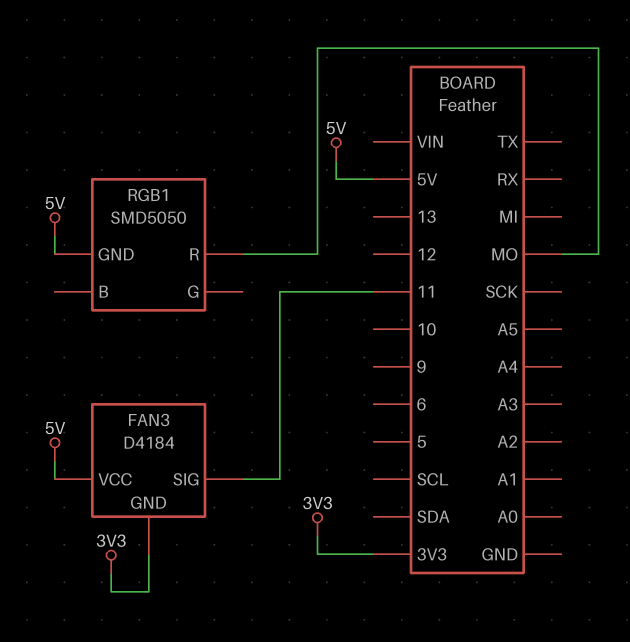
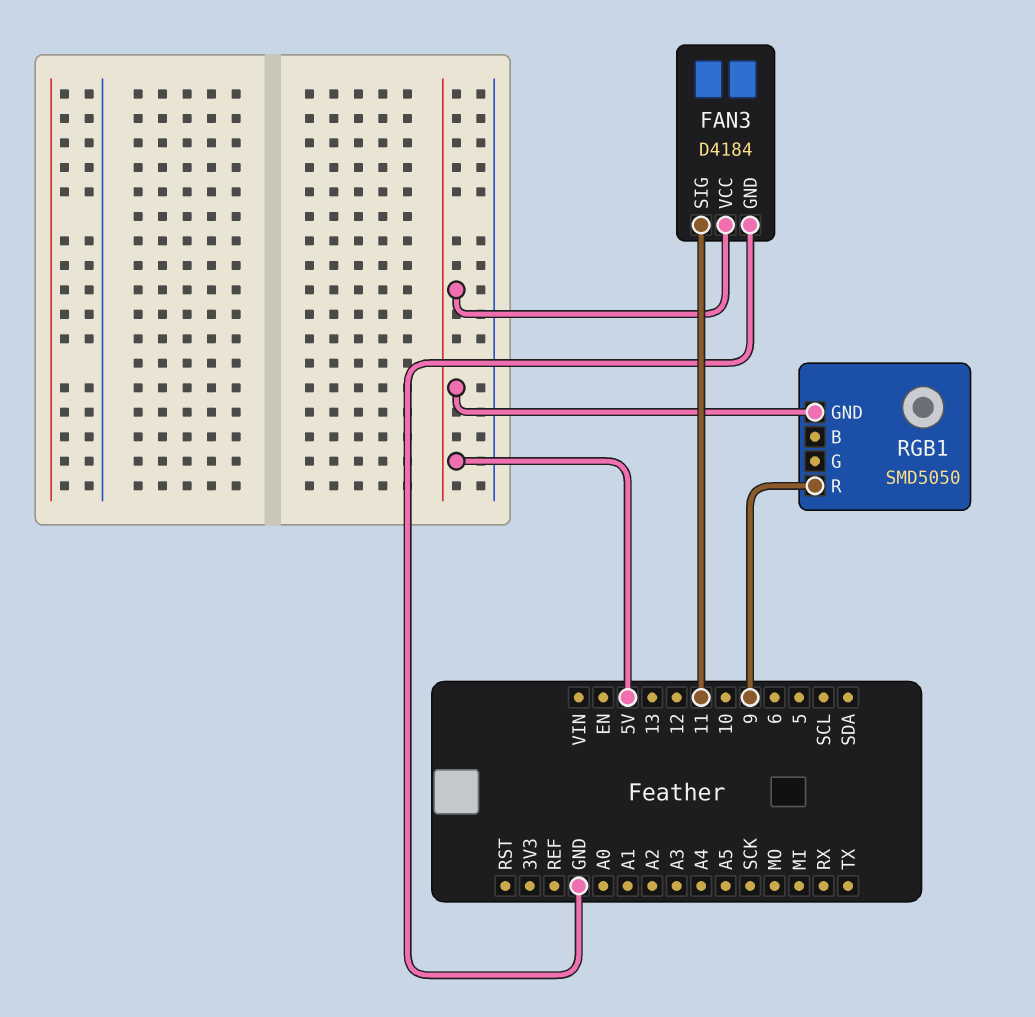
FAN3 pin GND: 3V3 -> GND
RGB1 pin R: MO -> 9

